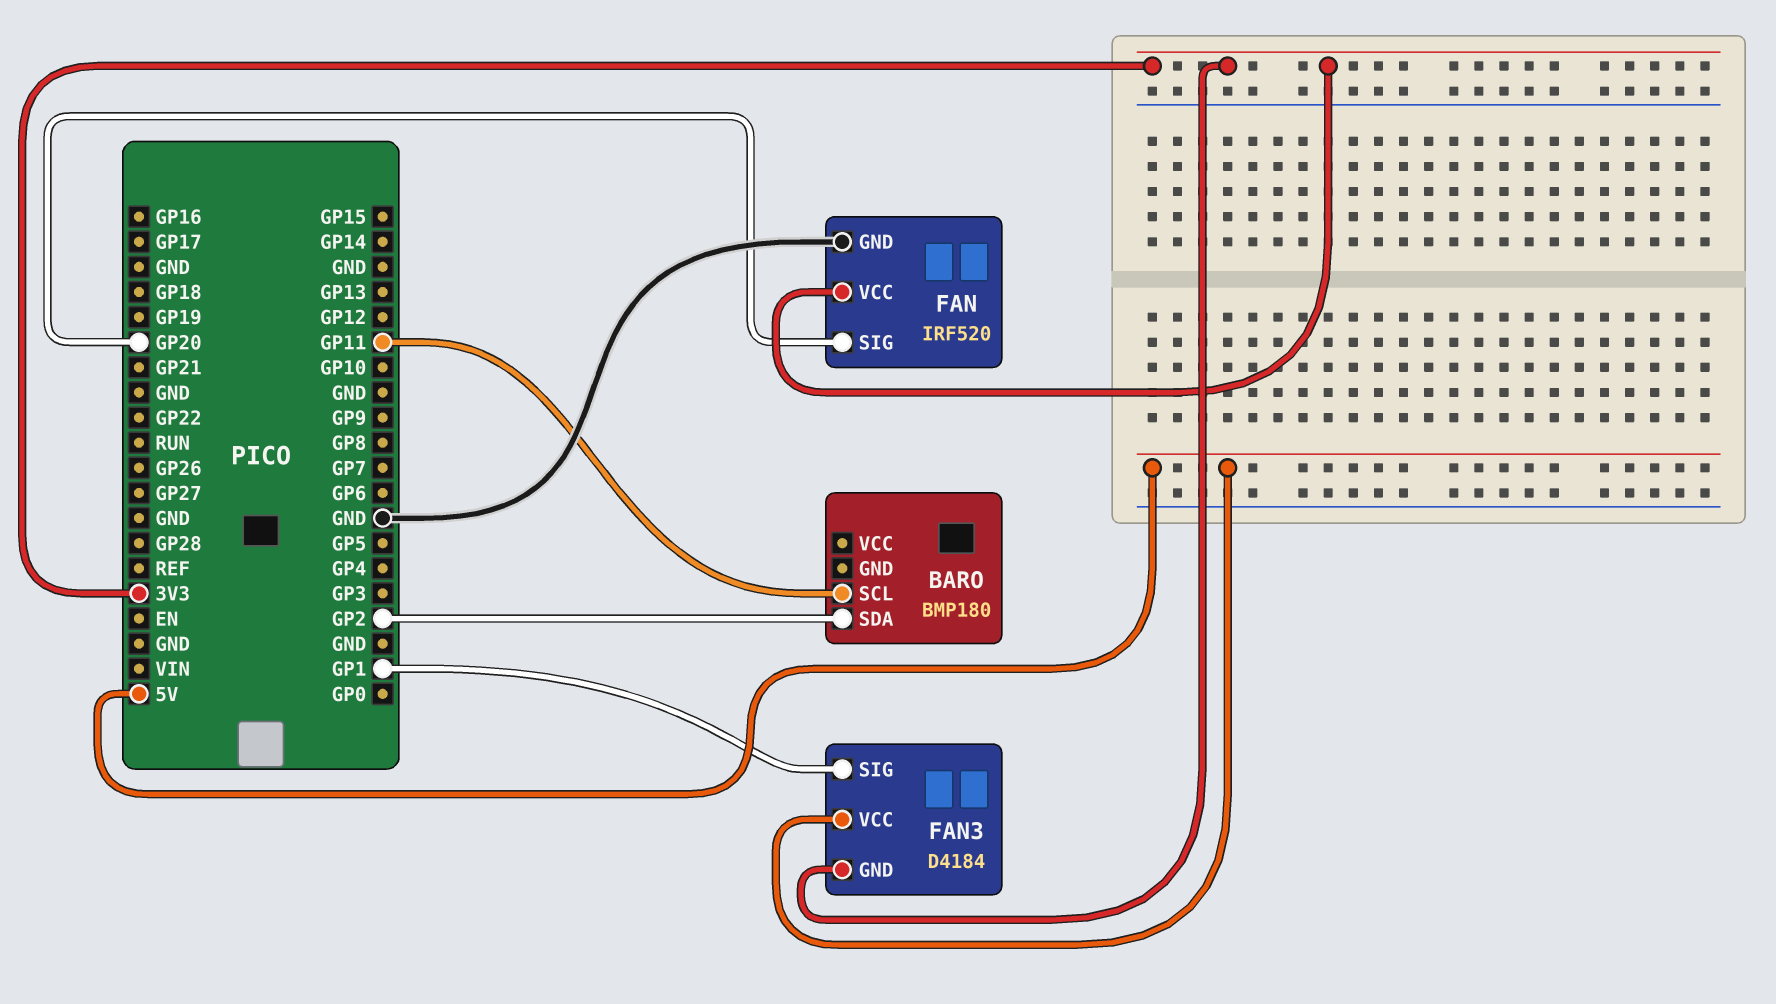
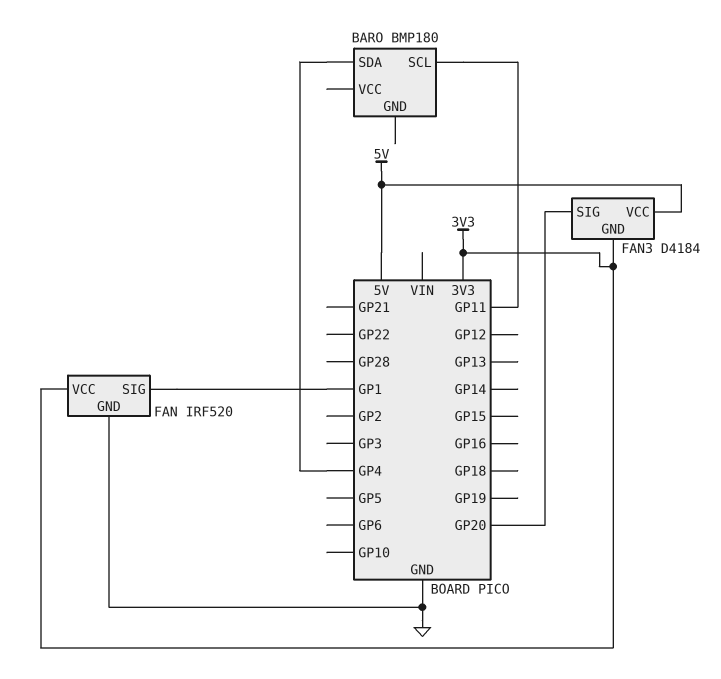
BARO pin SDA: GP2 -> GP4
FAN pin SIG: GP20 -> GP1
FAN3 pin SIG: GP1 -> GP20

